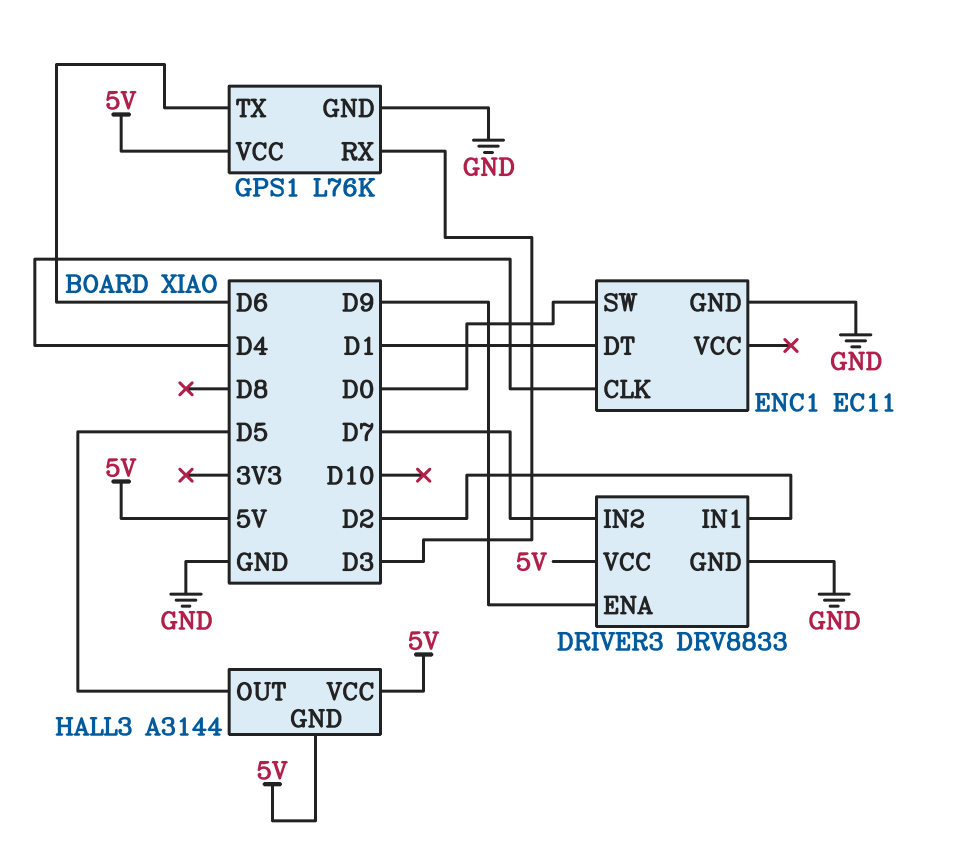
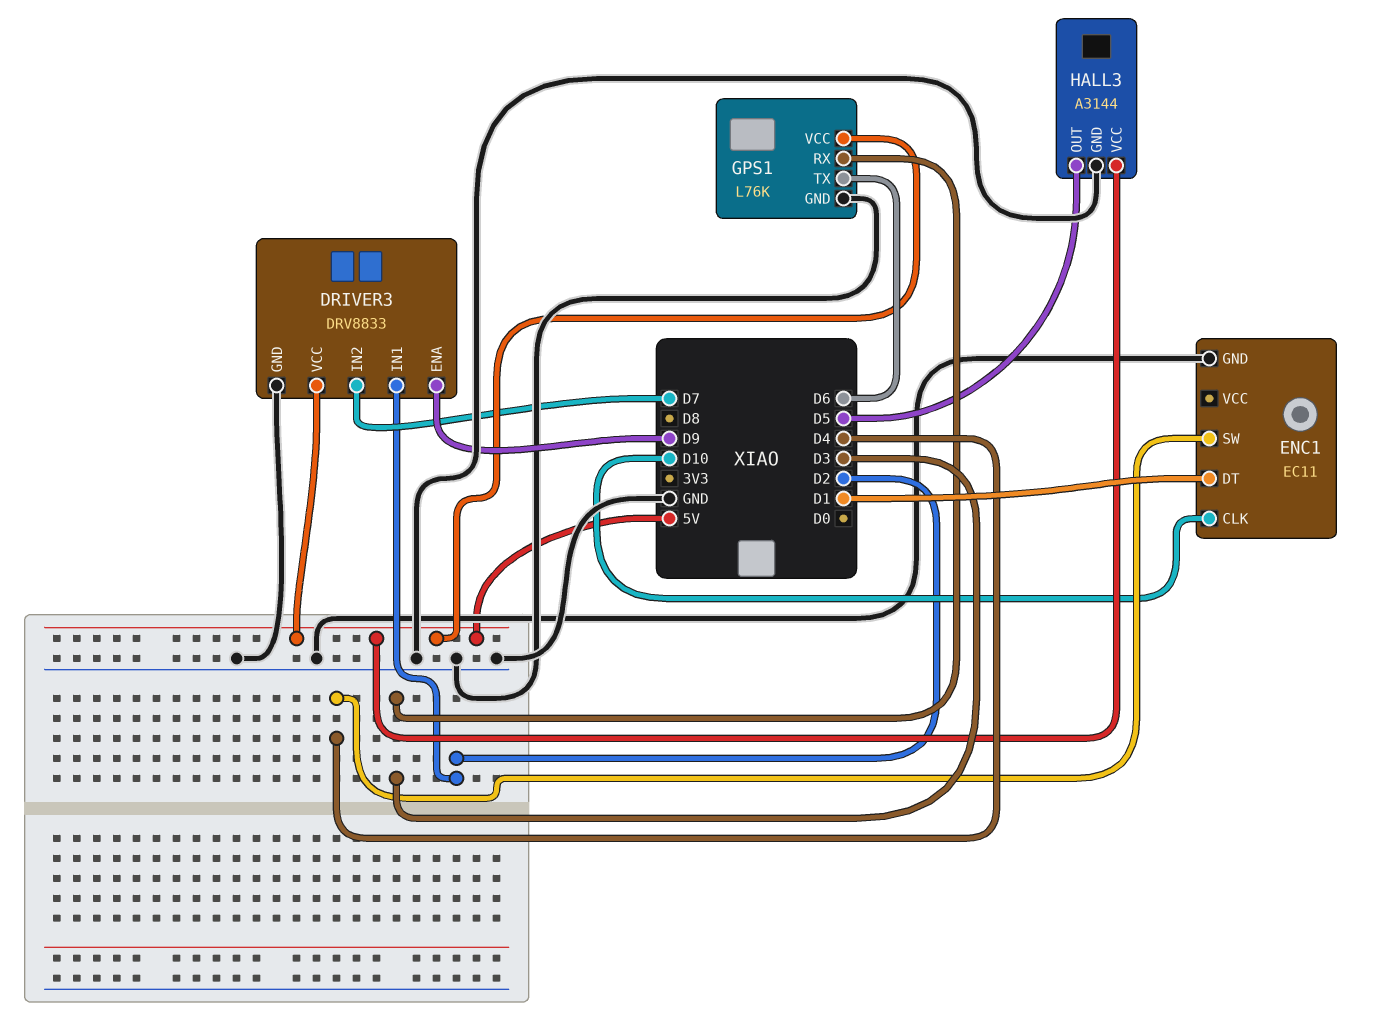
ENC1 pin CLK: D4 -> D10
ENC1 pin SW: D0 -> D4
HALL3 pin GND: 5V -> GND

